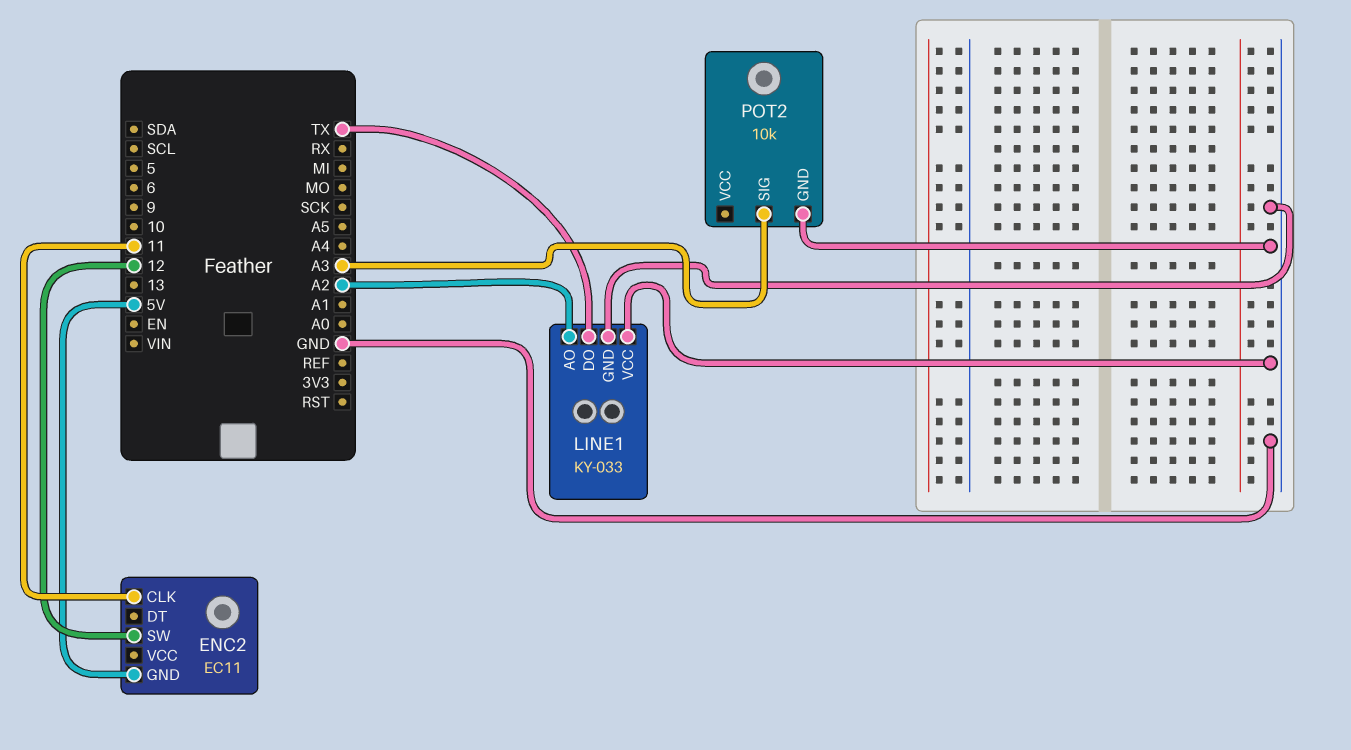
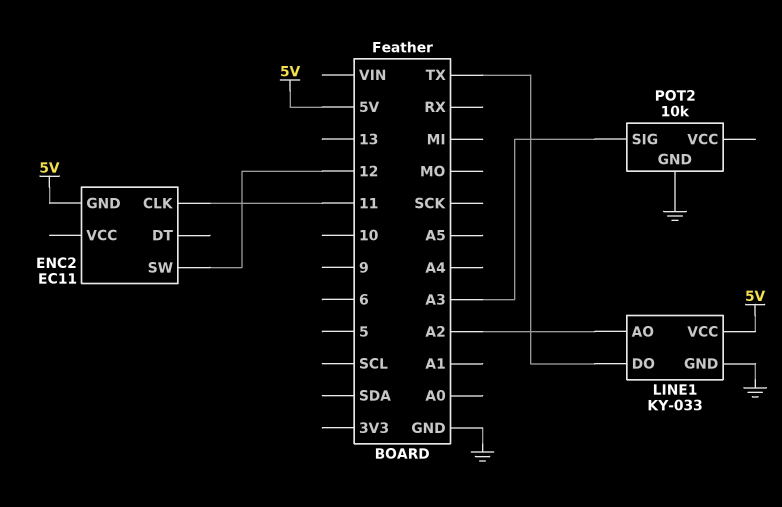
LINE1 pin VCC: GND -> 5V

